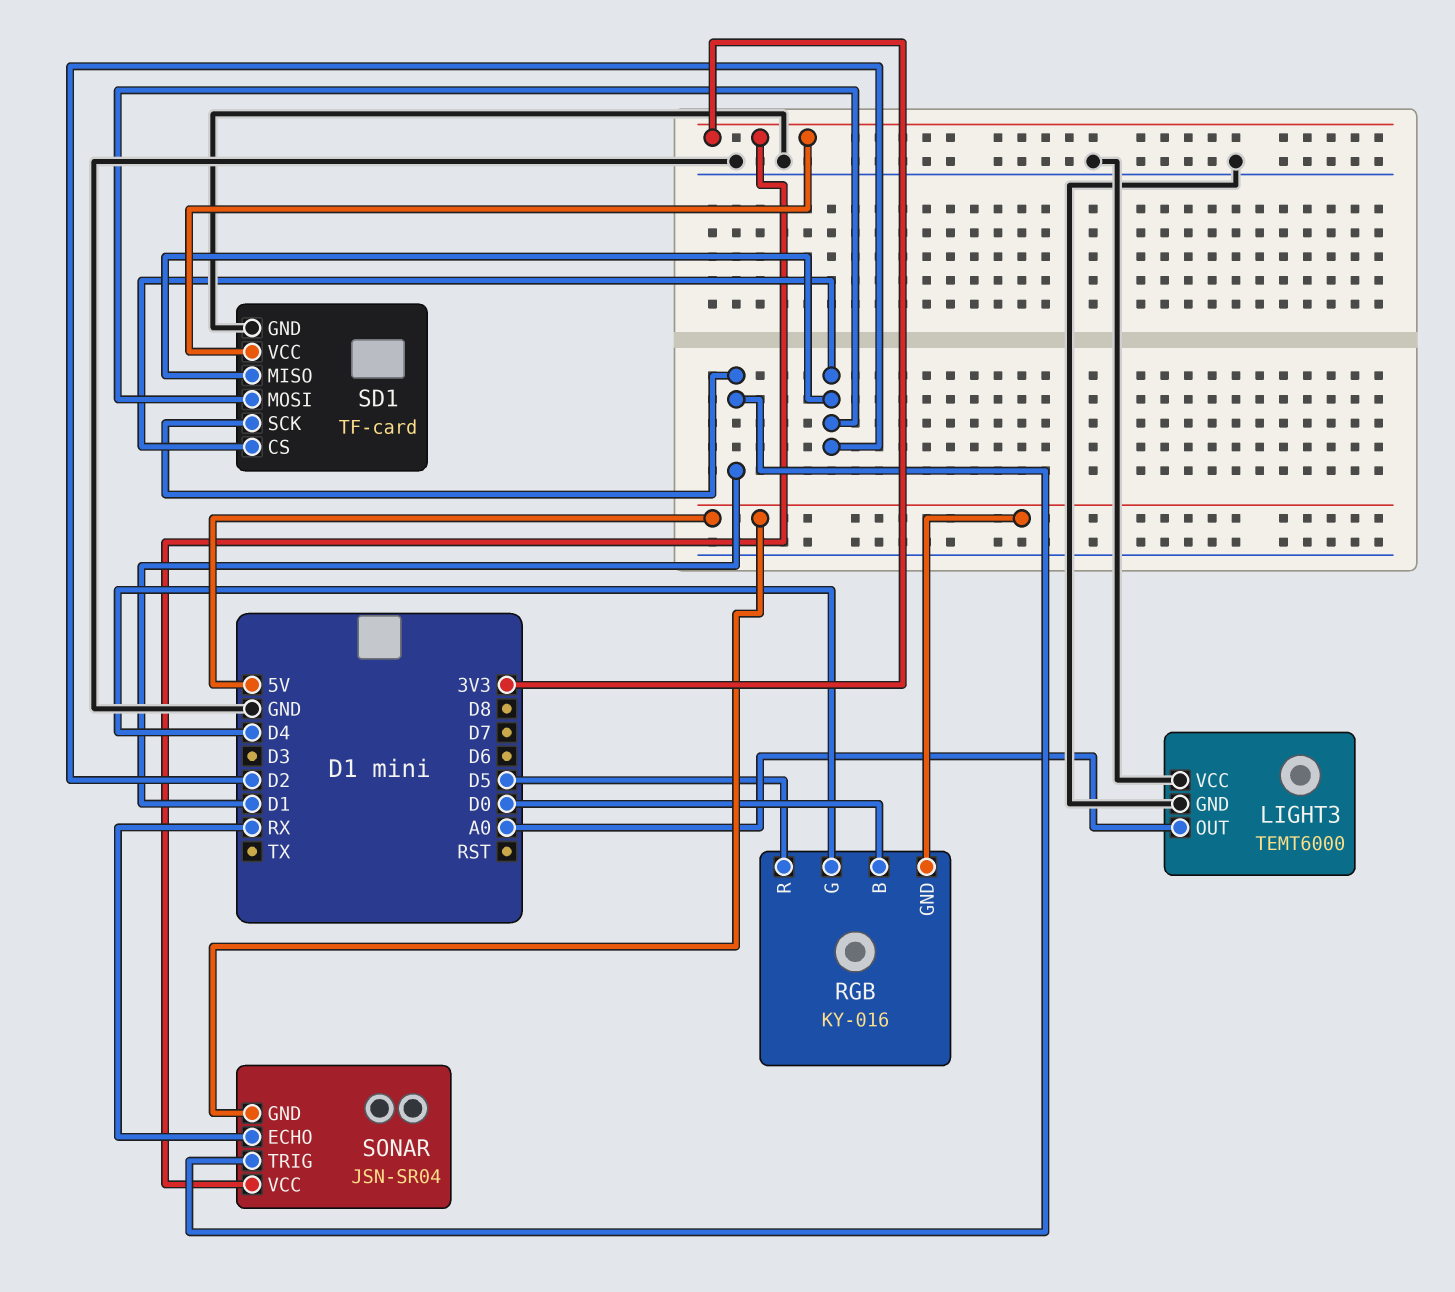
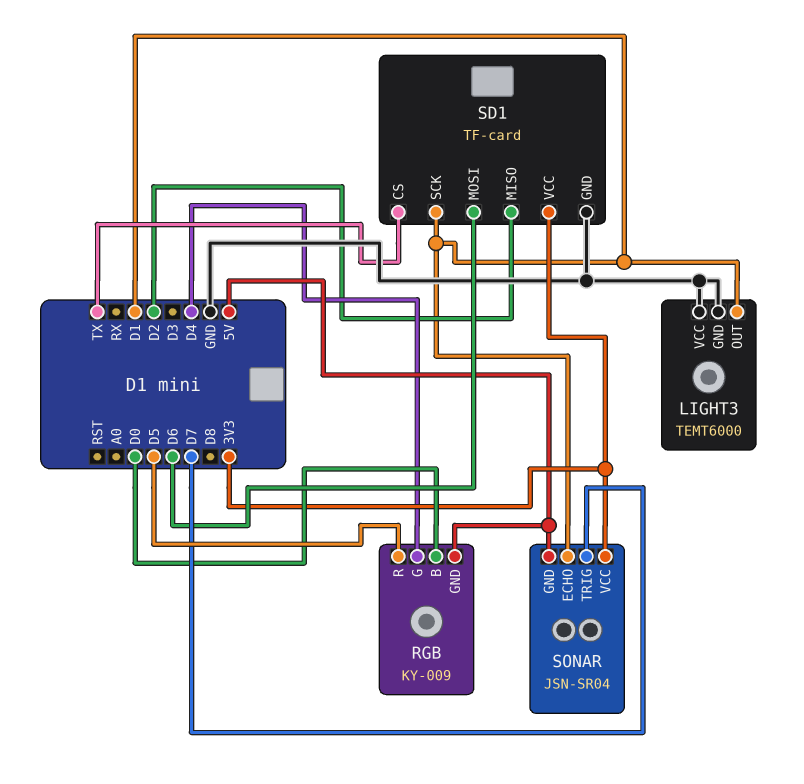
LIGHT3 pin OUT: A0 -> D1
RGB: KY-016 -> KY-009
SD1 pin CS: D2 -> TX
SD1 pin MOSI: D2 -> D6
SONAR pin ECHO: RX -> D1
SONAR pin TRIG: D1 -> D7

